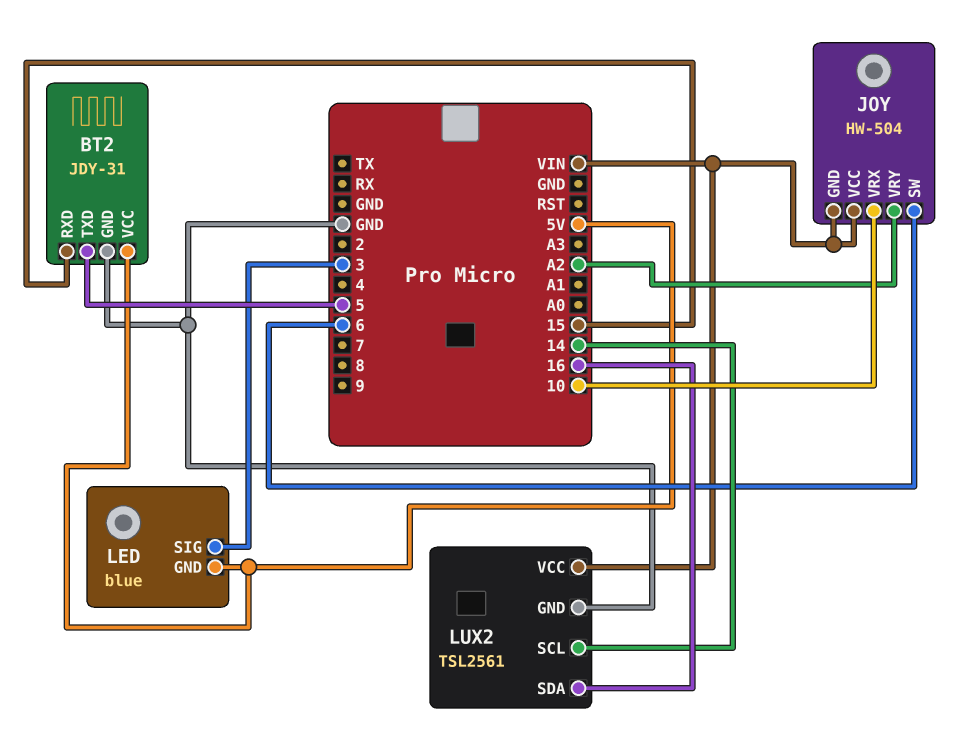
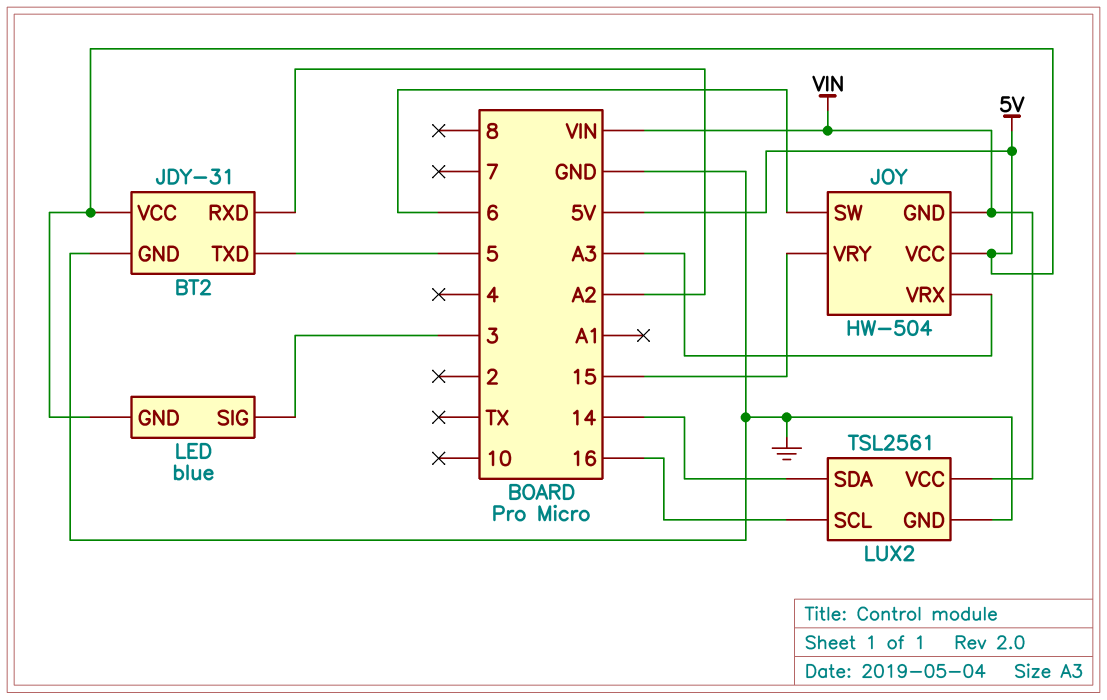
BT2 pin RXD: 15 -> A2
JOY pin VCC: VIN -> 5V
JOY pin VRX: 10 -> A3
JOY pin VRY: A2 -> 15
LUX2 pin SCL: 14 -> 16
LUX2 pin SDA: 16 -> 14

